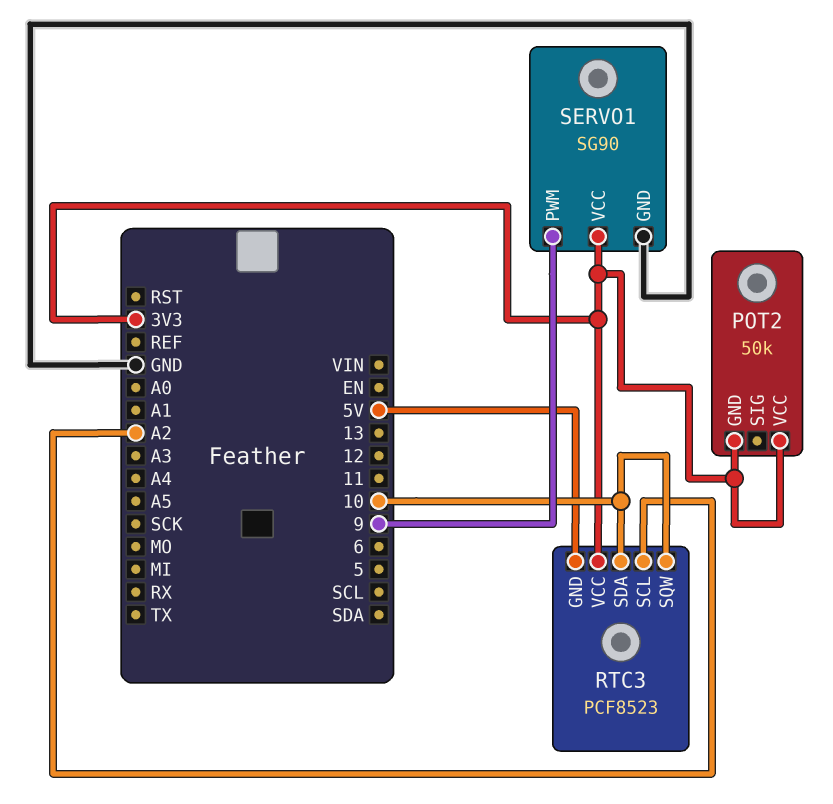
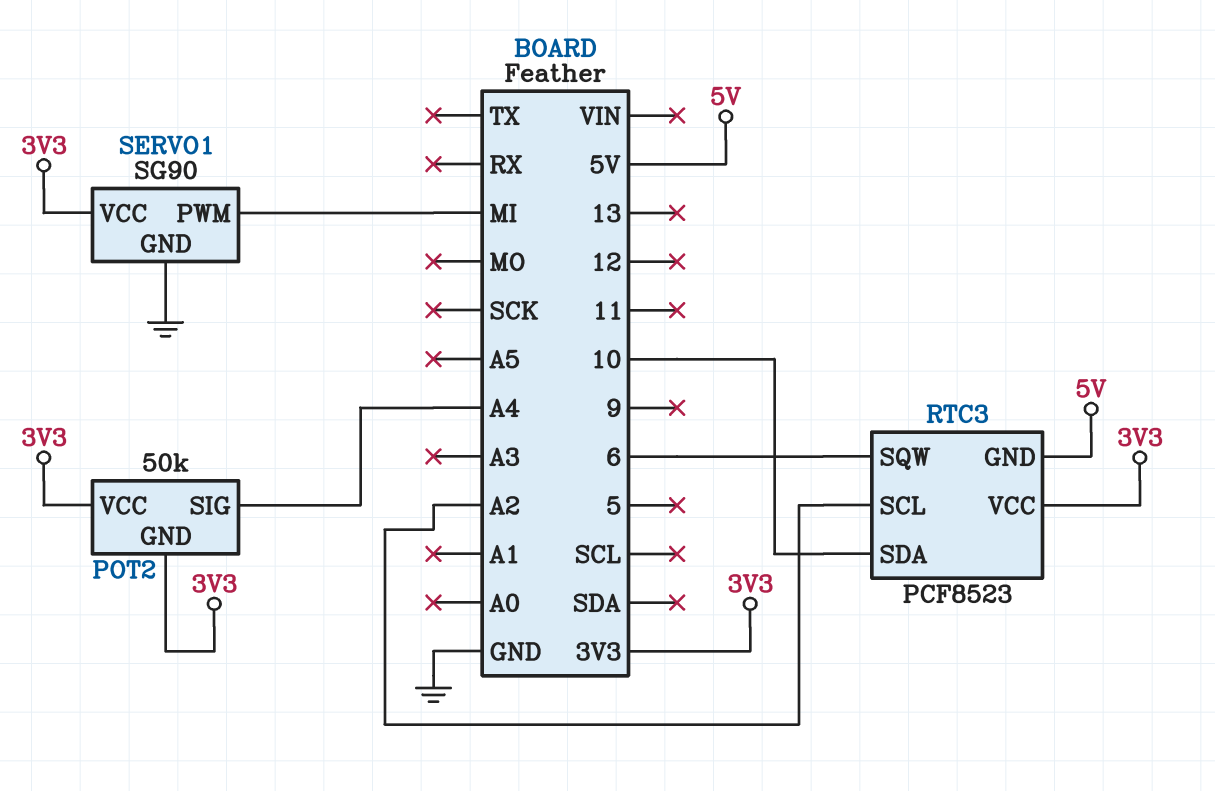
POT2 pin SIG: none -> A4
RTC3 pin SQW: 10 -> 6
SERVO1 pin PWM: 9 -> MI

